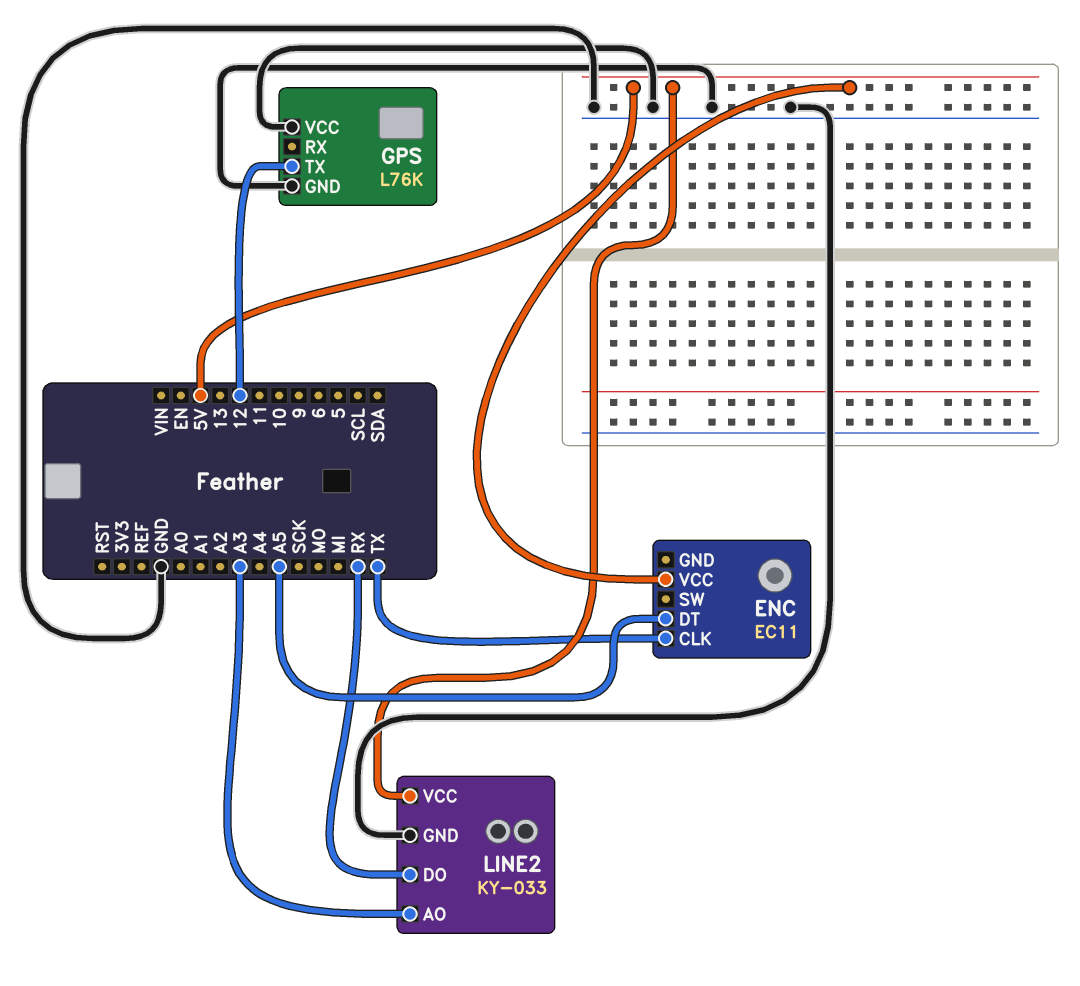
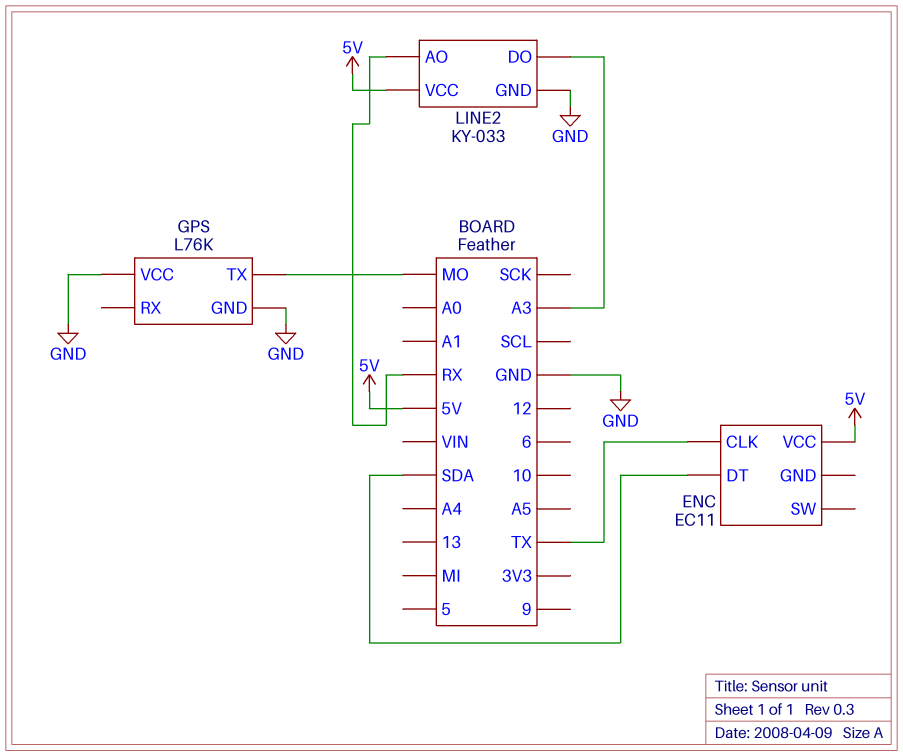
ENC pin DT: A5 -> SDA
GPS pin TX: 12 -> MO
LINE2 pin AO: A3 -> RX
LINE2 pin DO: RX -> A3

